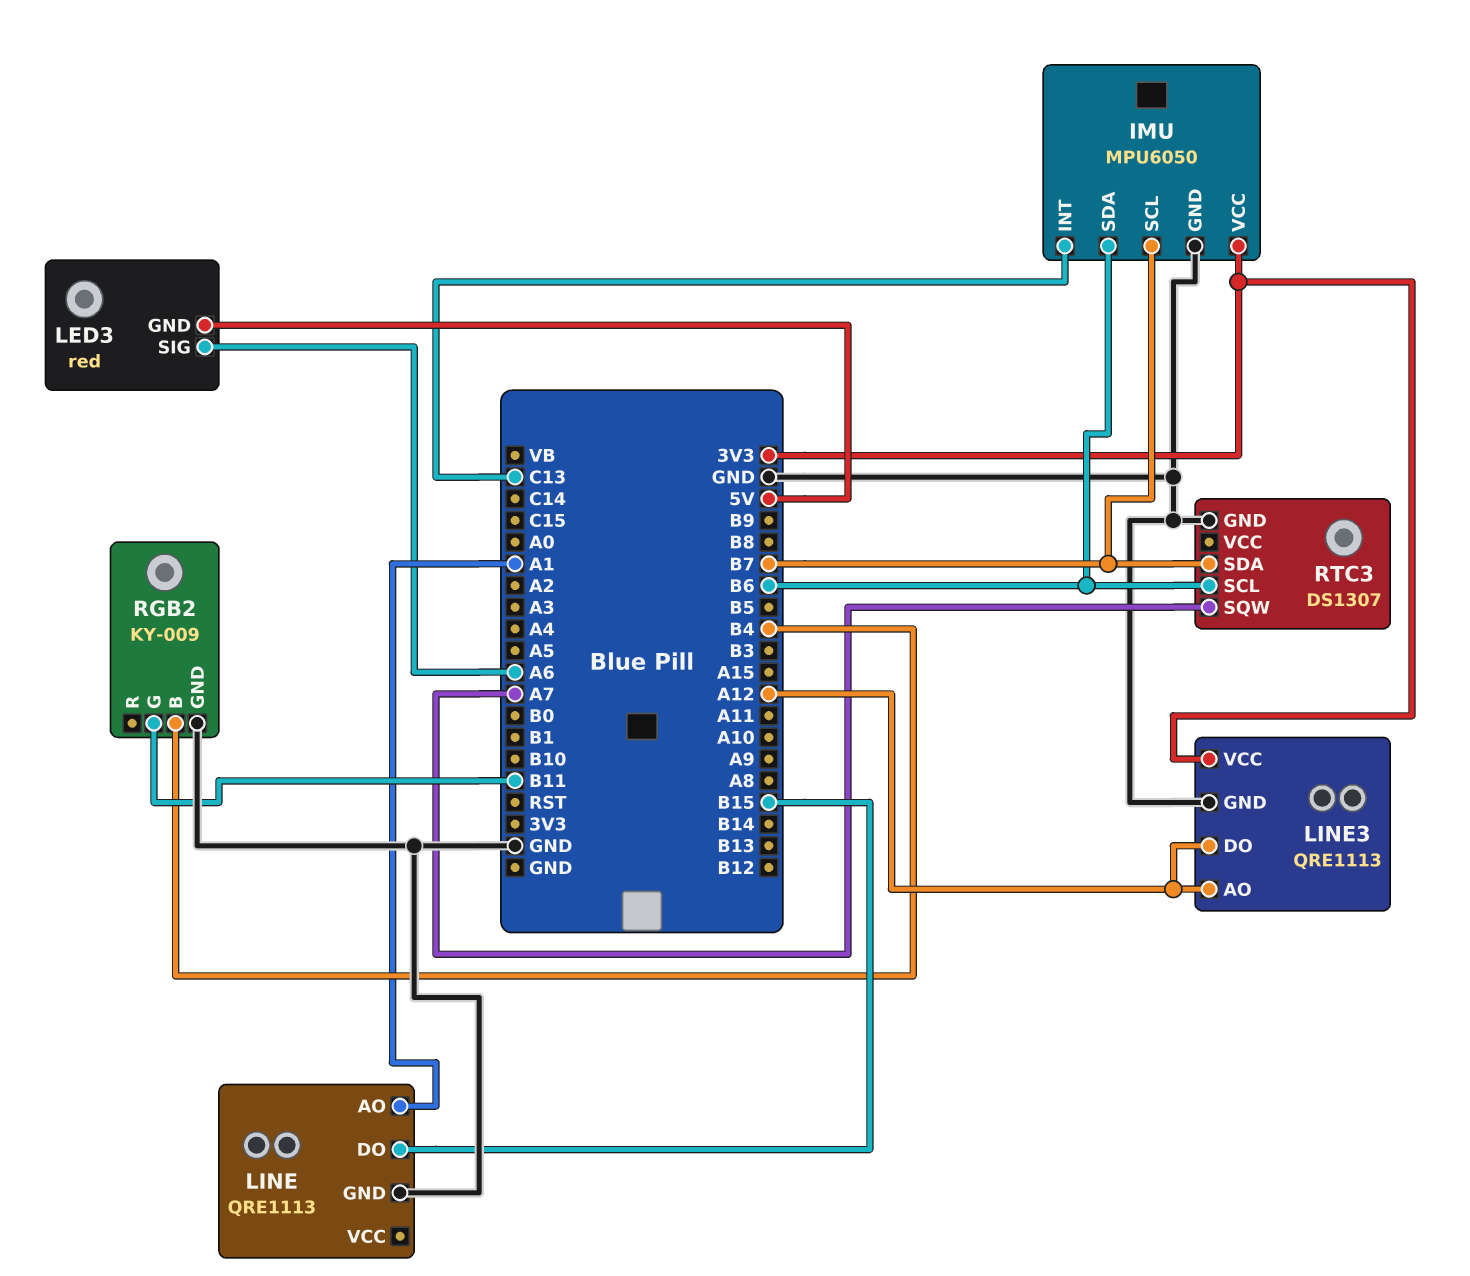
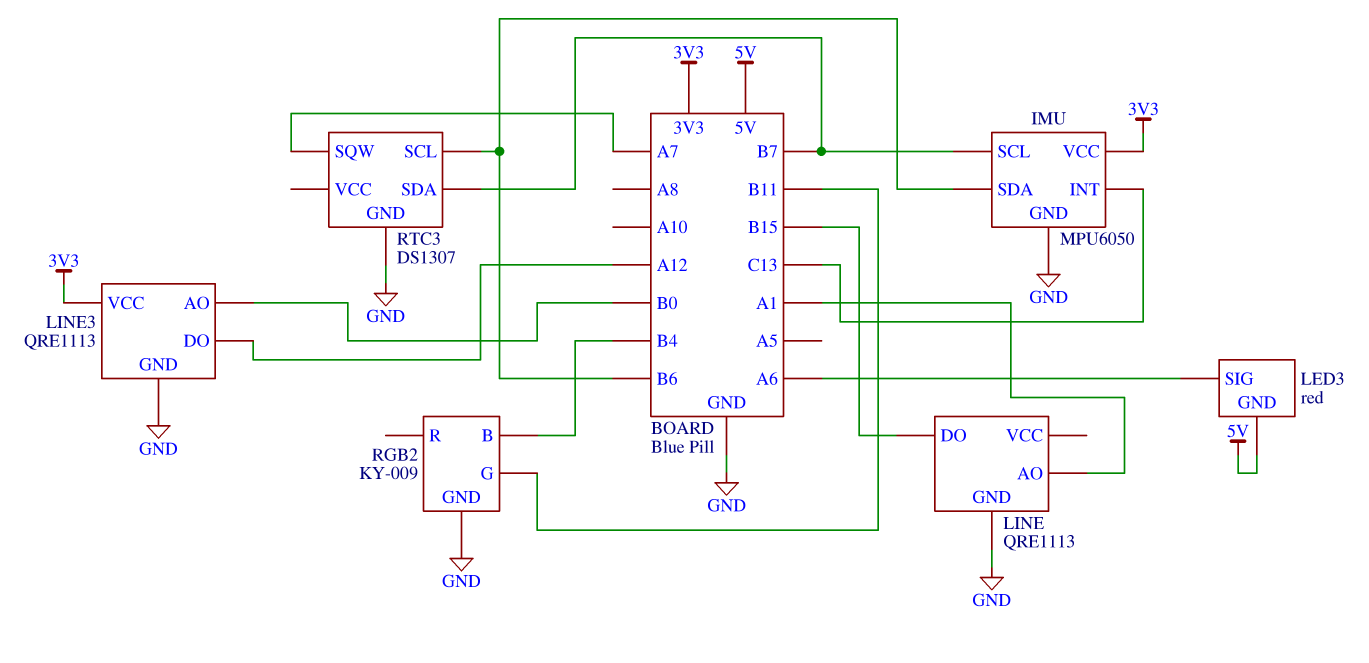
LINE3 pin AO: A12 -> B0

